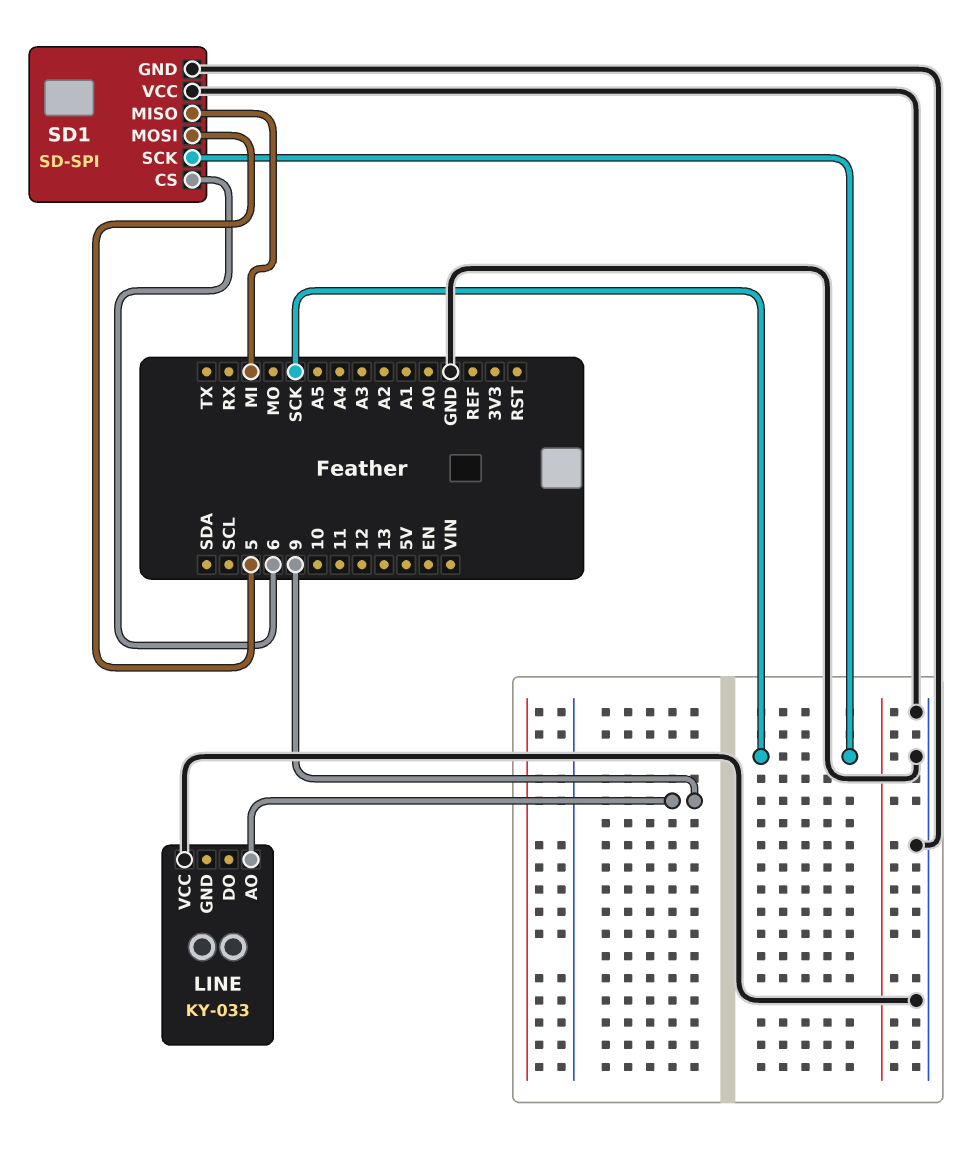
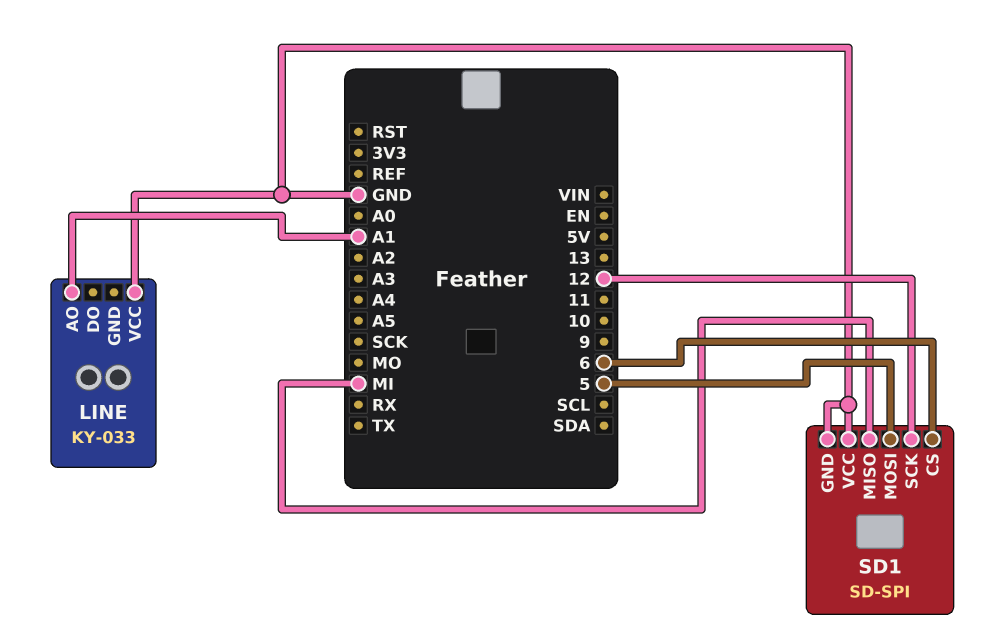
LINE pin AO: 9 -> A1
SD1 pin SCK: SCK -> 12

